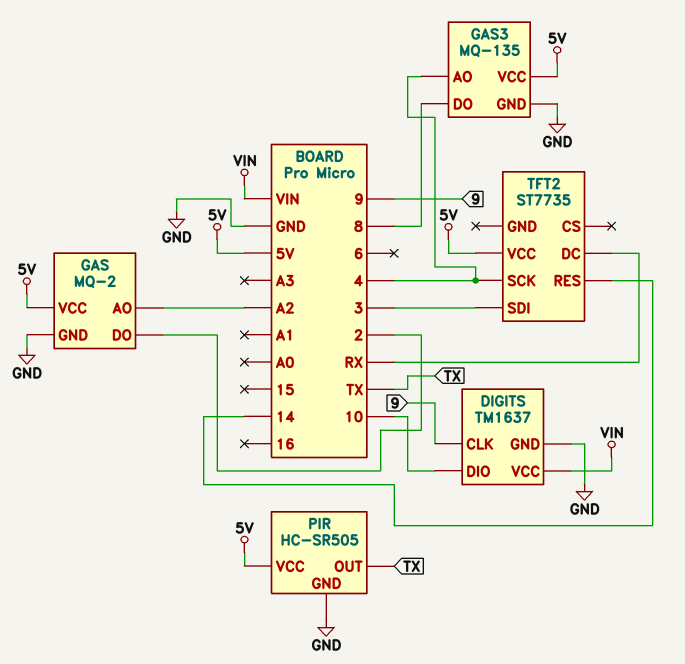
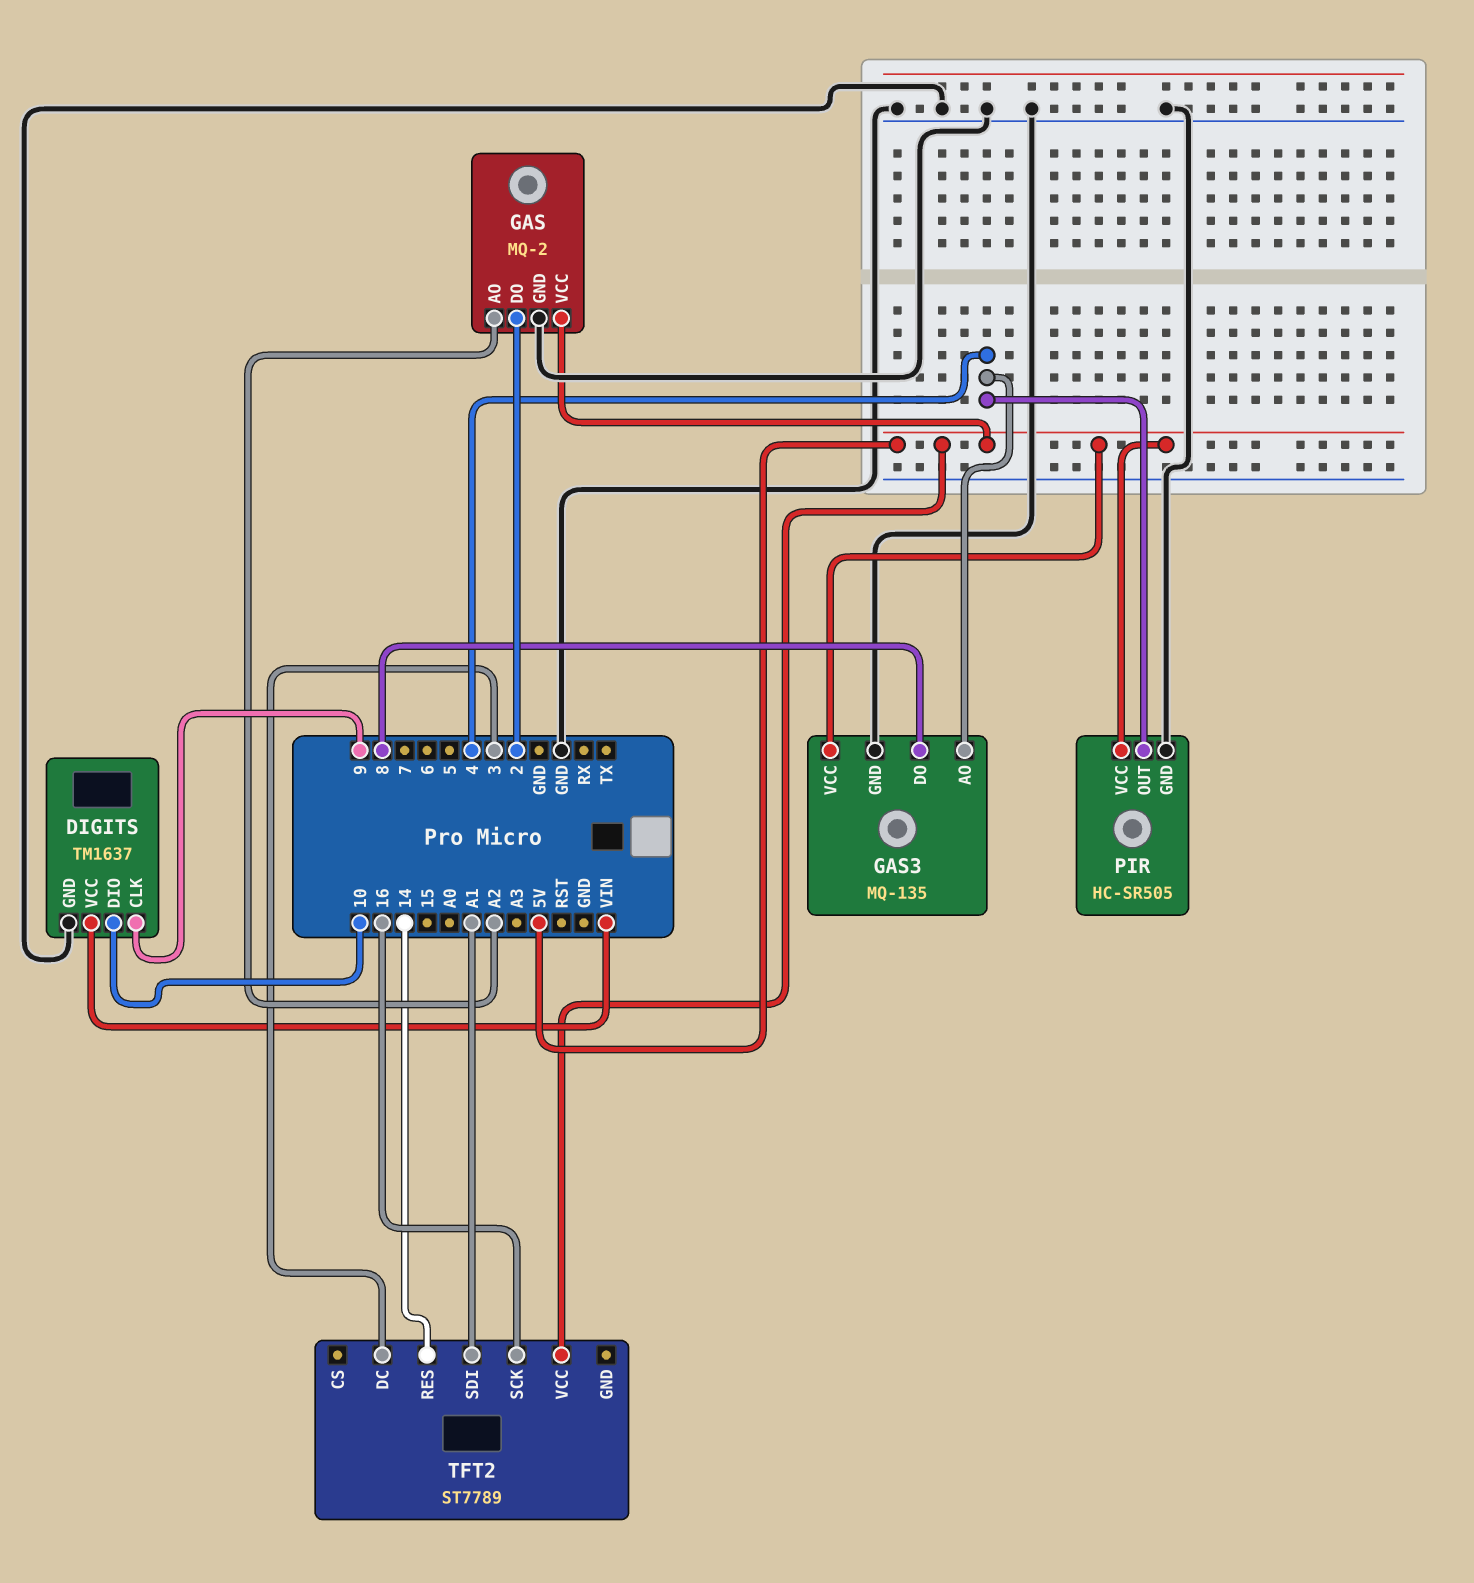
PIR pin OUT: TX -> 4
TFT2: ST7735 -> ST7789
TFT2 pin DC: RX -> 3
TFT2 pin SCK: 4 -> 16
TFT2 pin SDI: 3 -> A1

